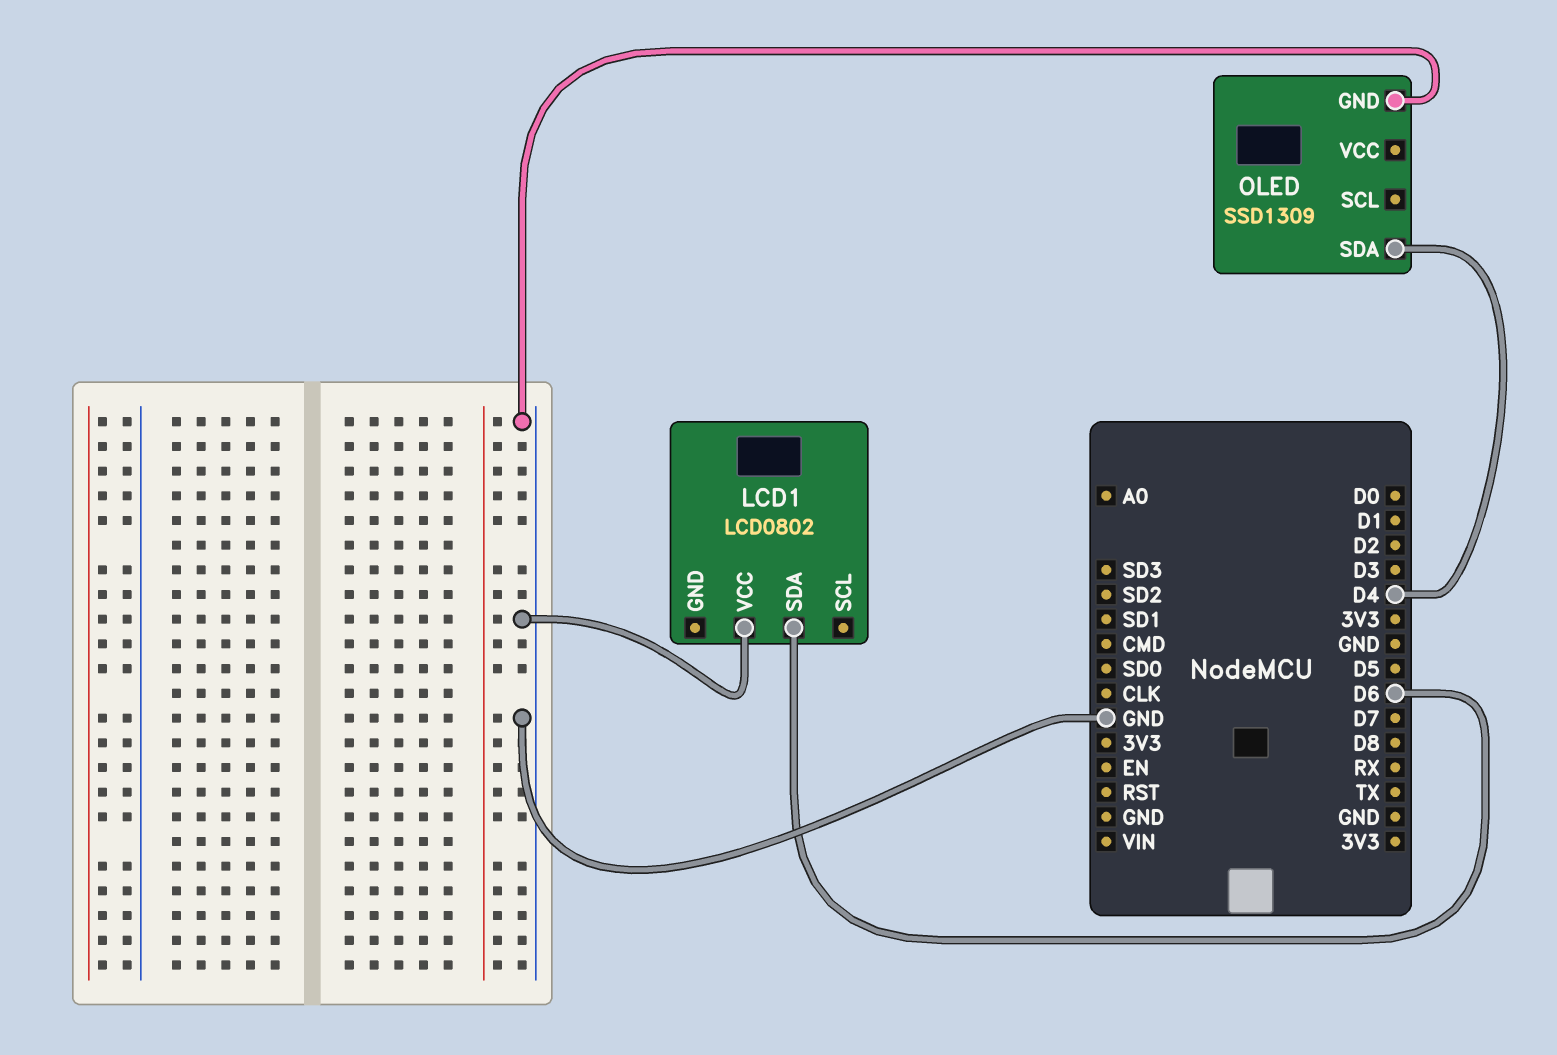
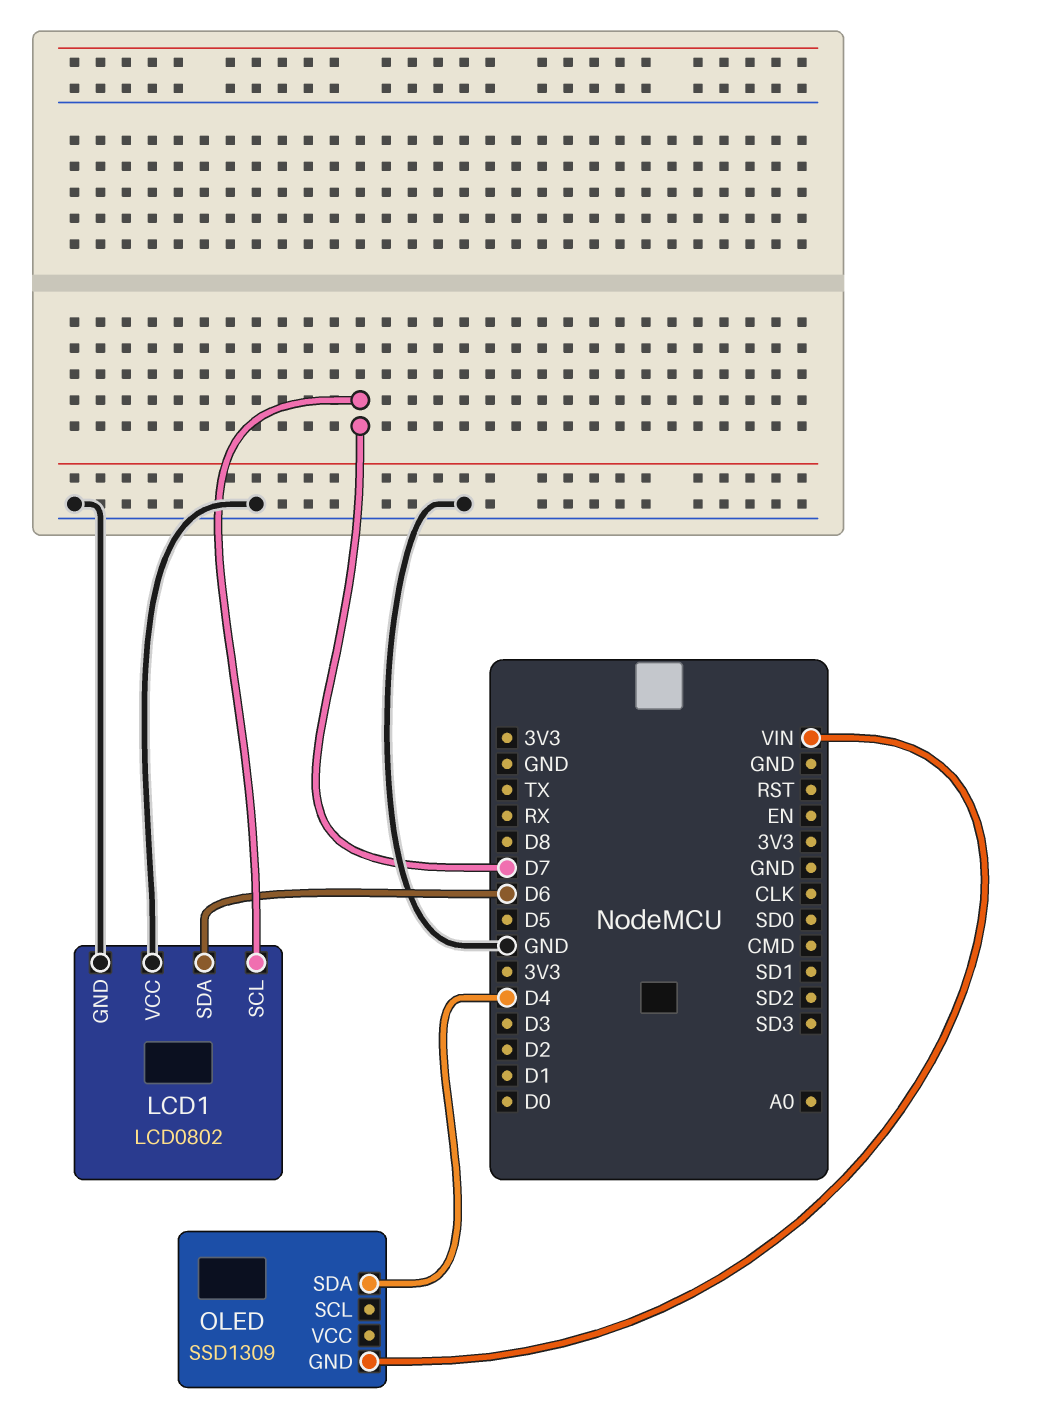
LCD1 pin GND: none -> GND
LCD1 pin SCL: none -> D7
OLED pin GND: GND -> VIN

